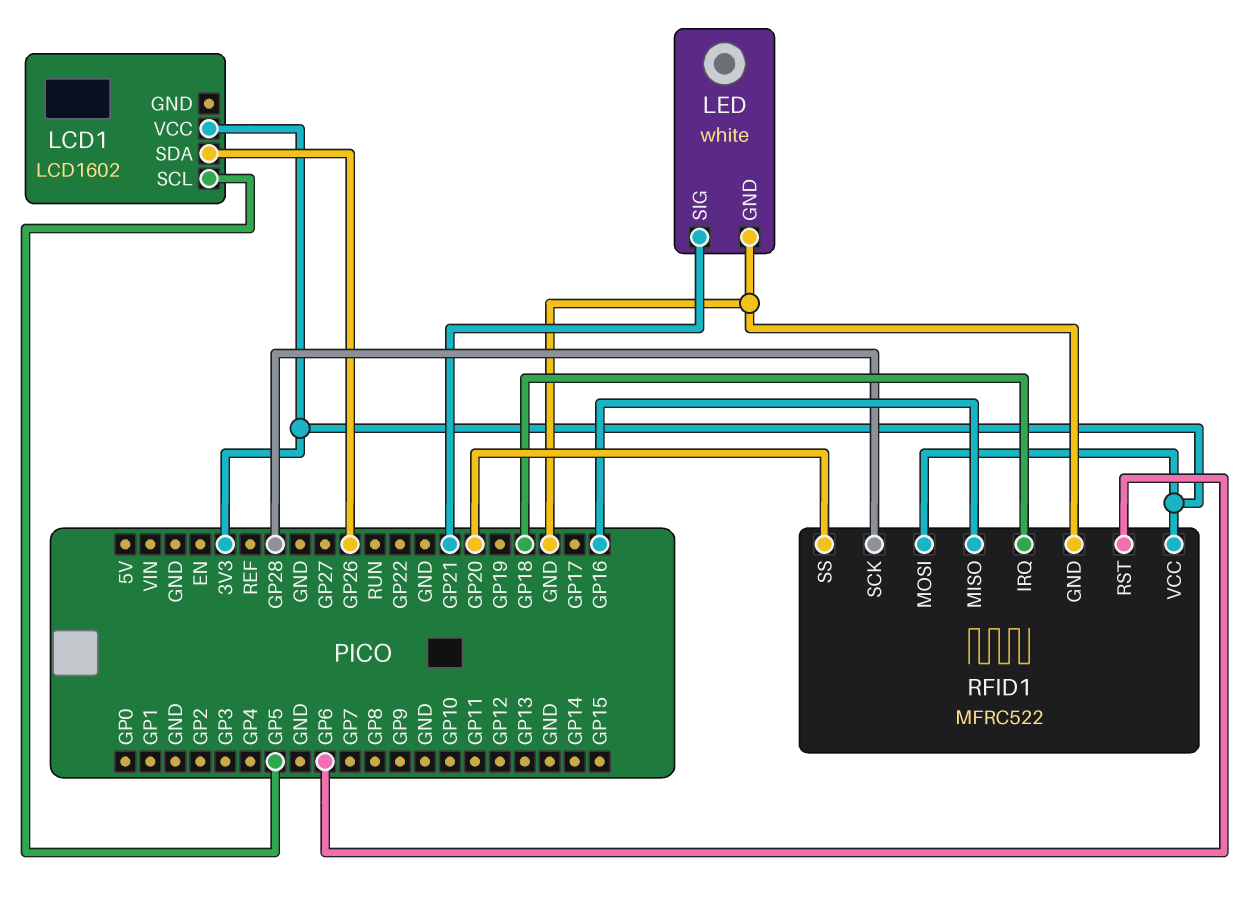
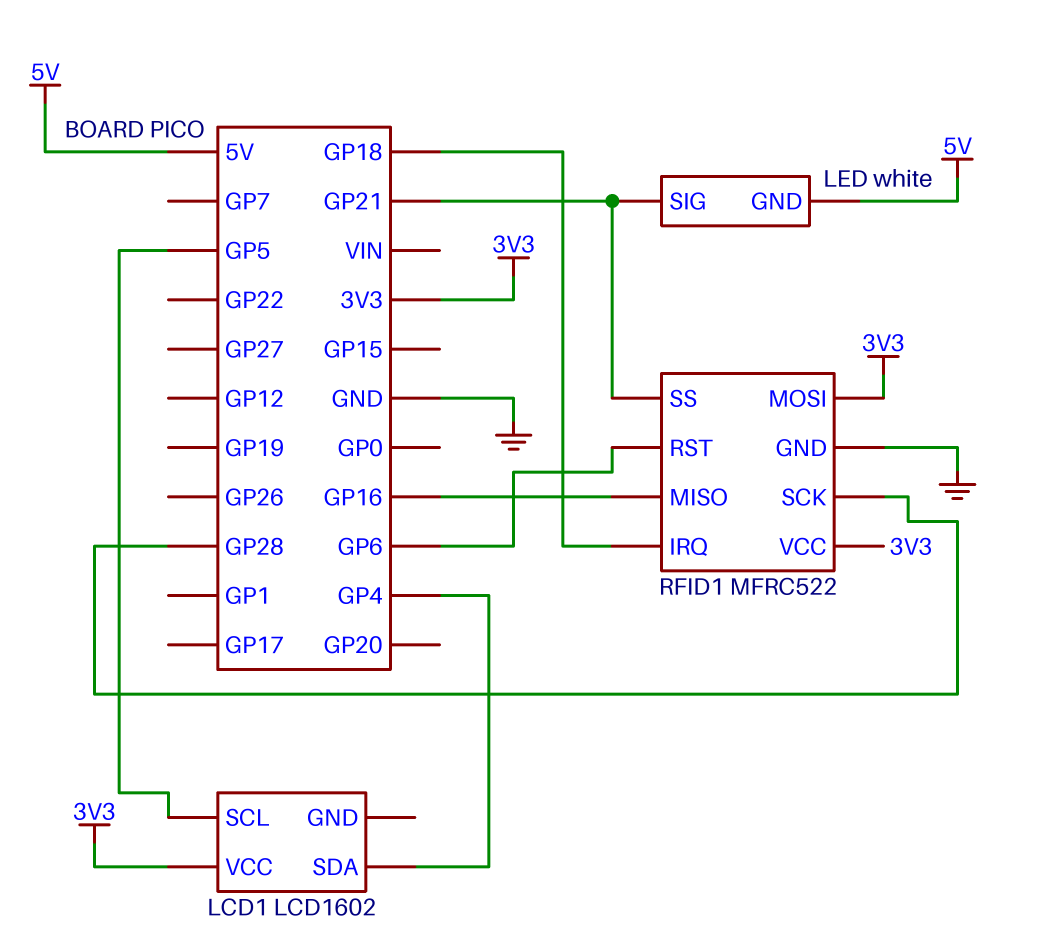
LCD1 pin SDA: GP26 -> GP4
LED pin GND: GND -> 5V
RFID1 pin SS: GP20 -> GP21

